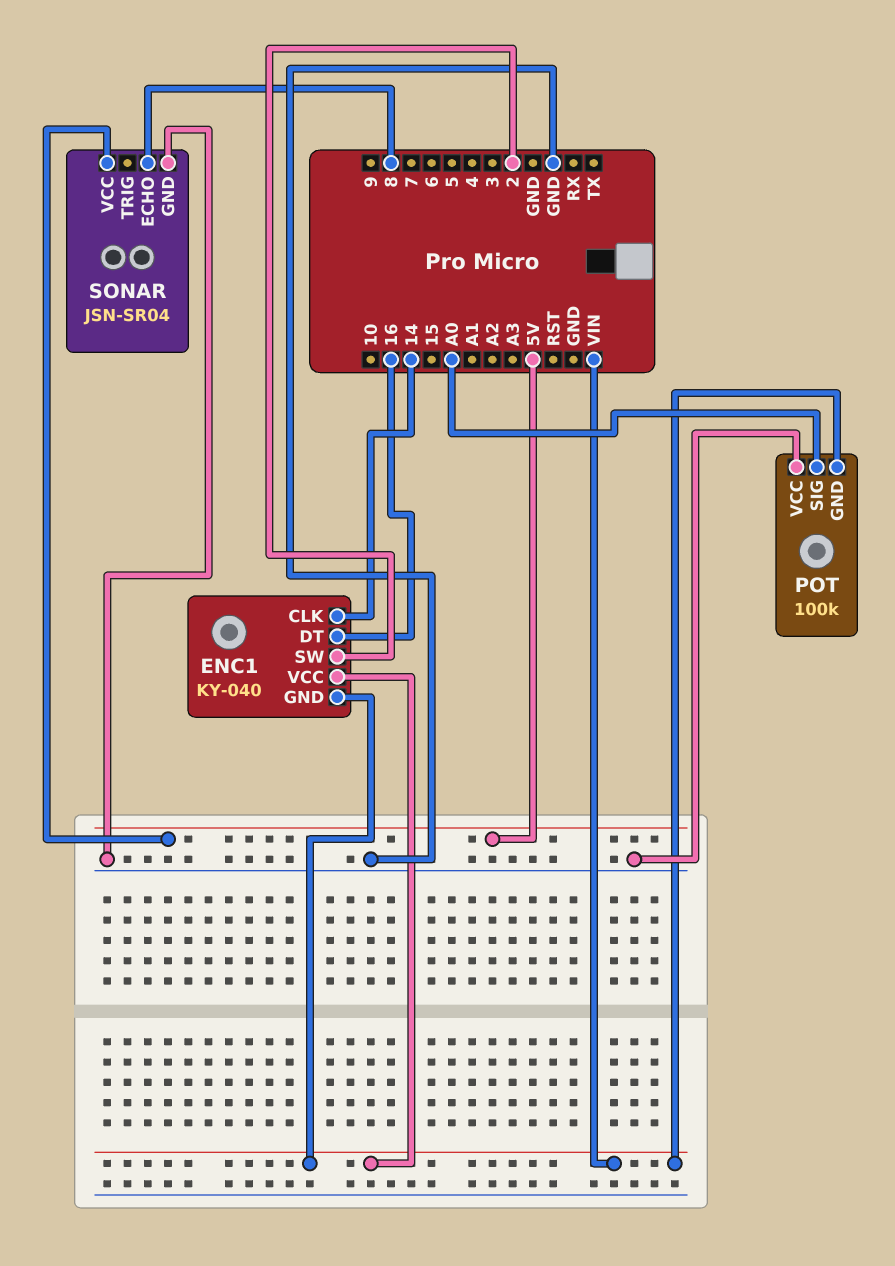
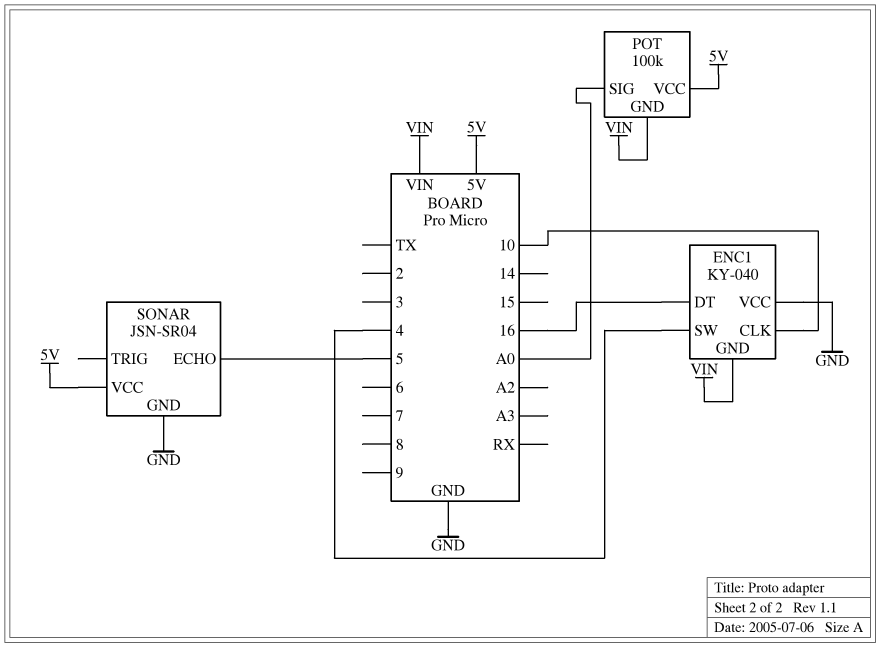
ENC1 pin CLK: 14 -> 10
ENC1 pin SW: 2 -> 4
ENC1 pin VCC: VIN -> GND
POT pin VCC: GND -> 5V
SONAR pin ECHO: 8 -> 5

